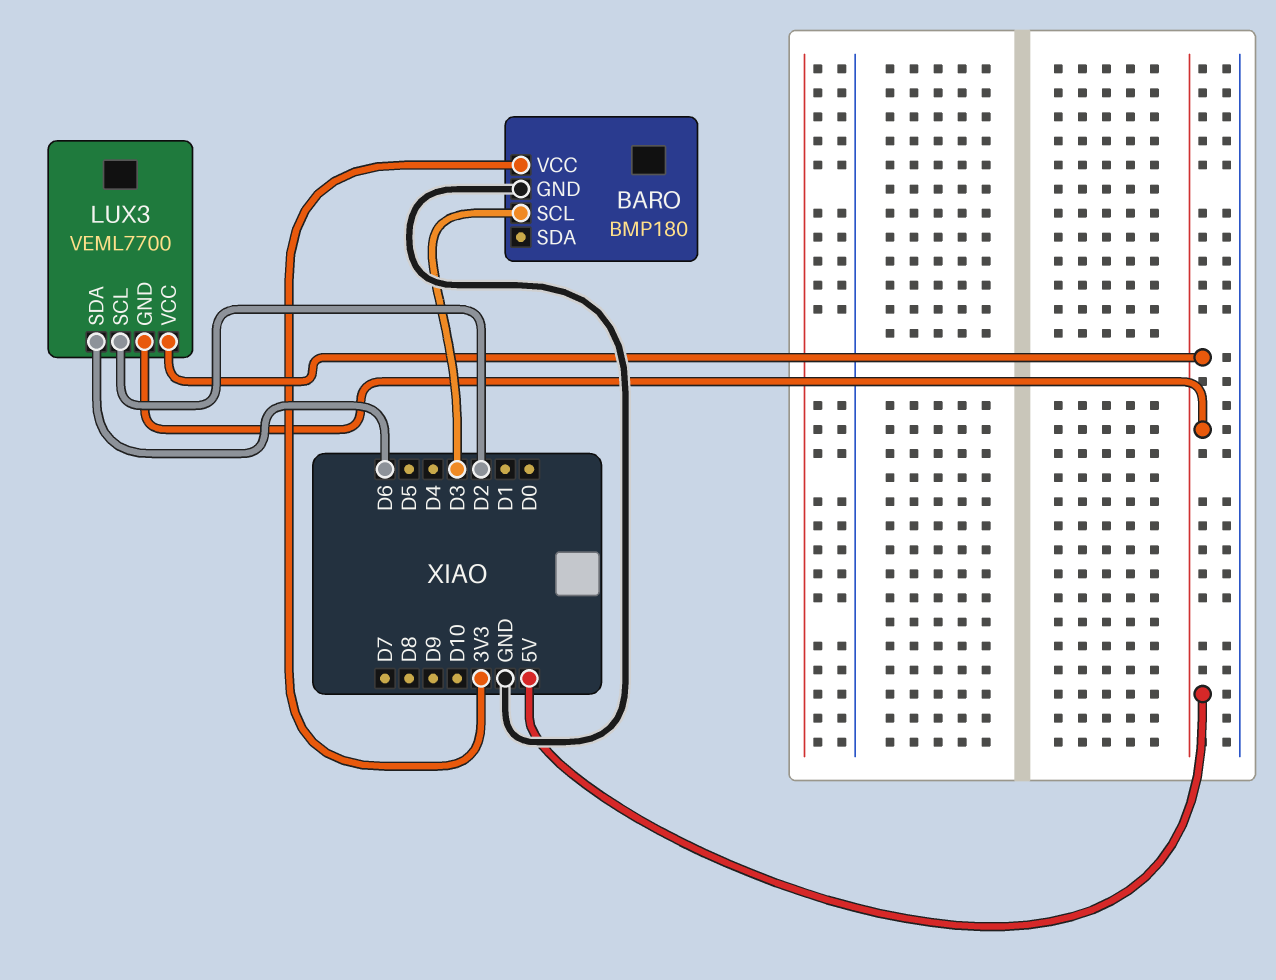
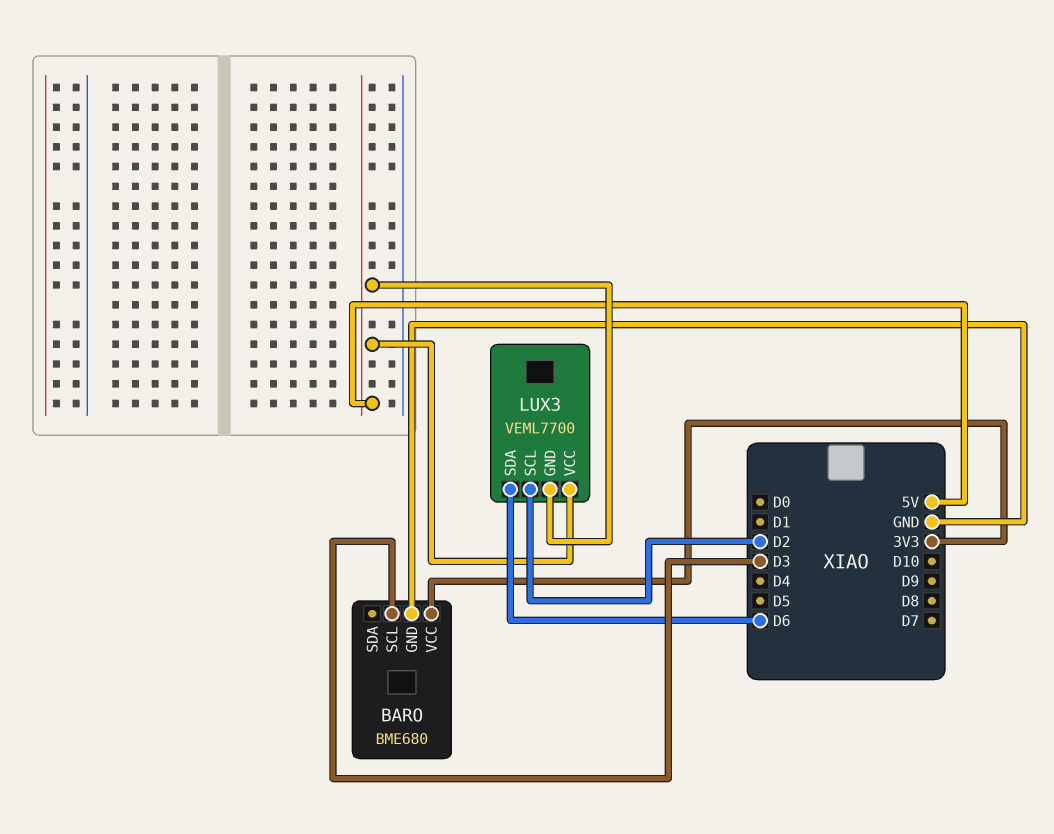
BARO: BMP180 -> BME680

